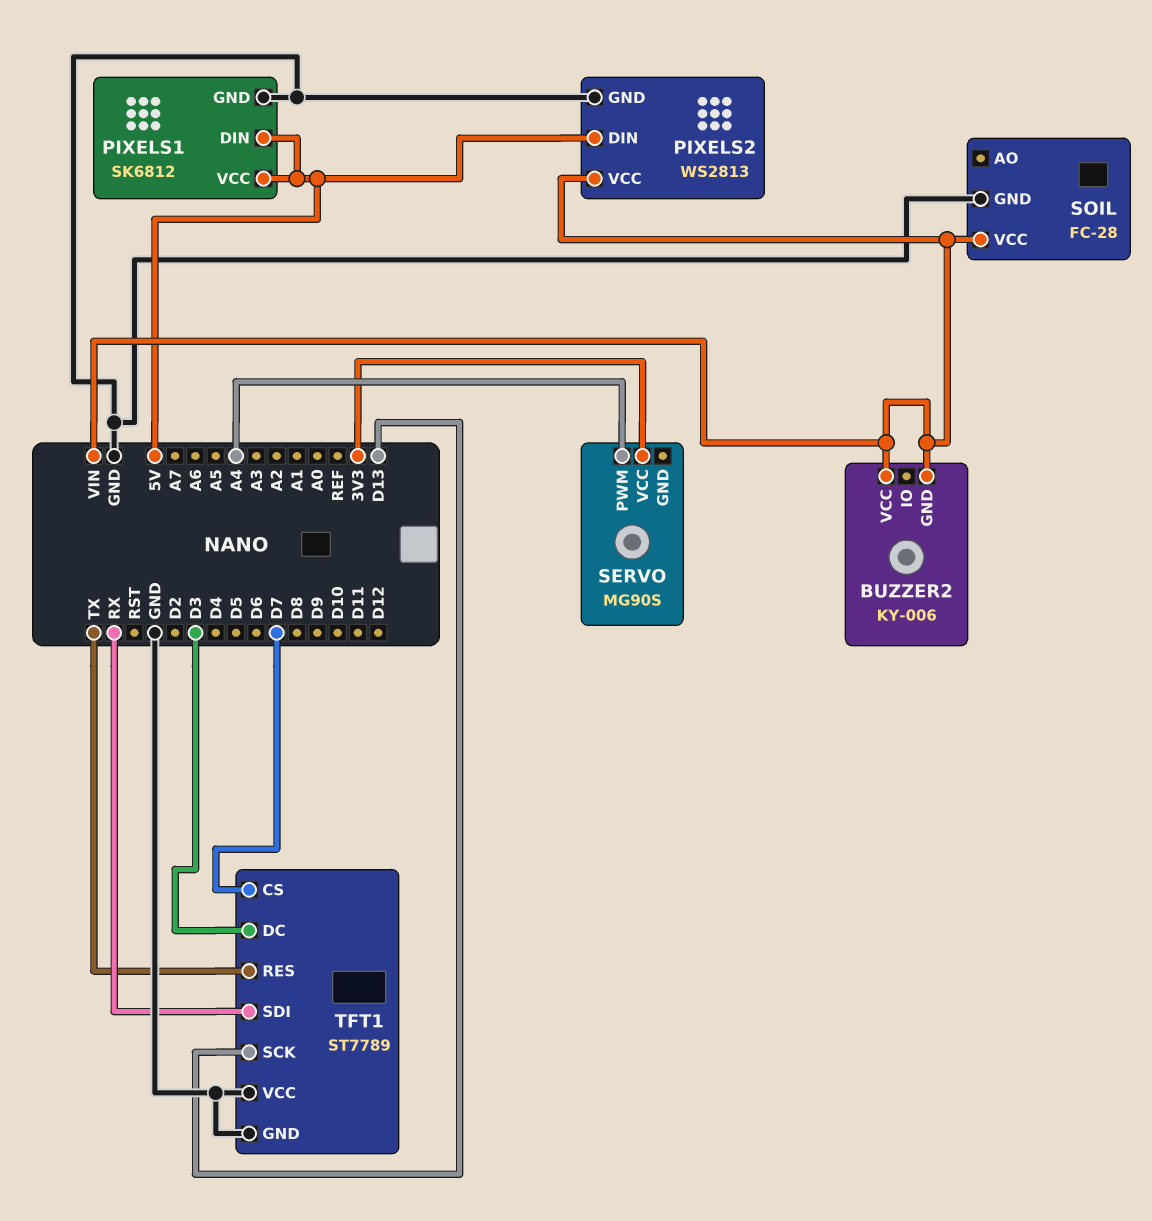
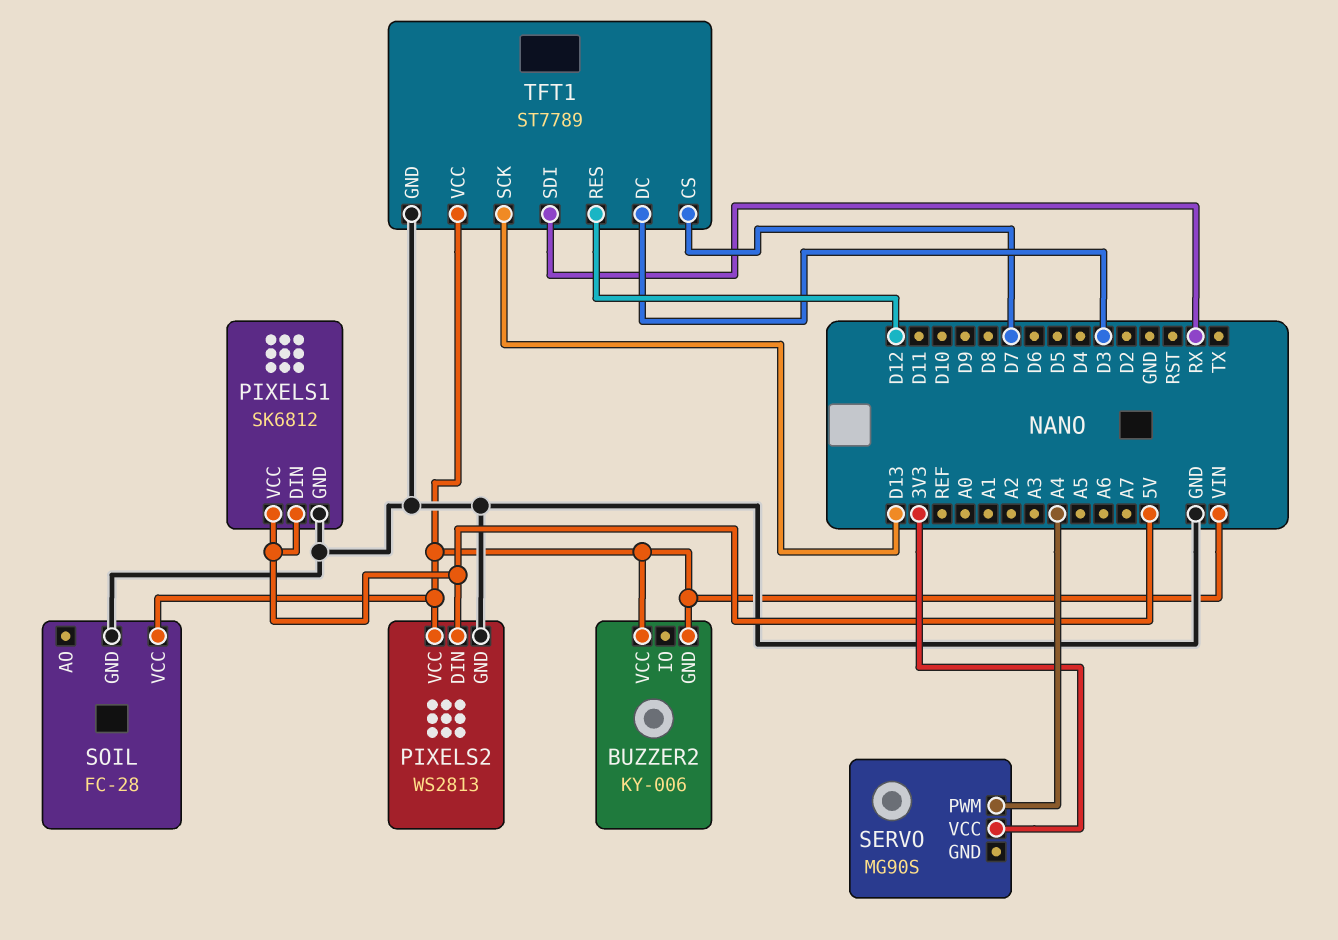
TFT1 pin RES: TX -> D12
TFT1 pin VCC: GND -> VIN

